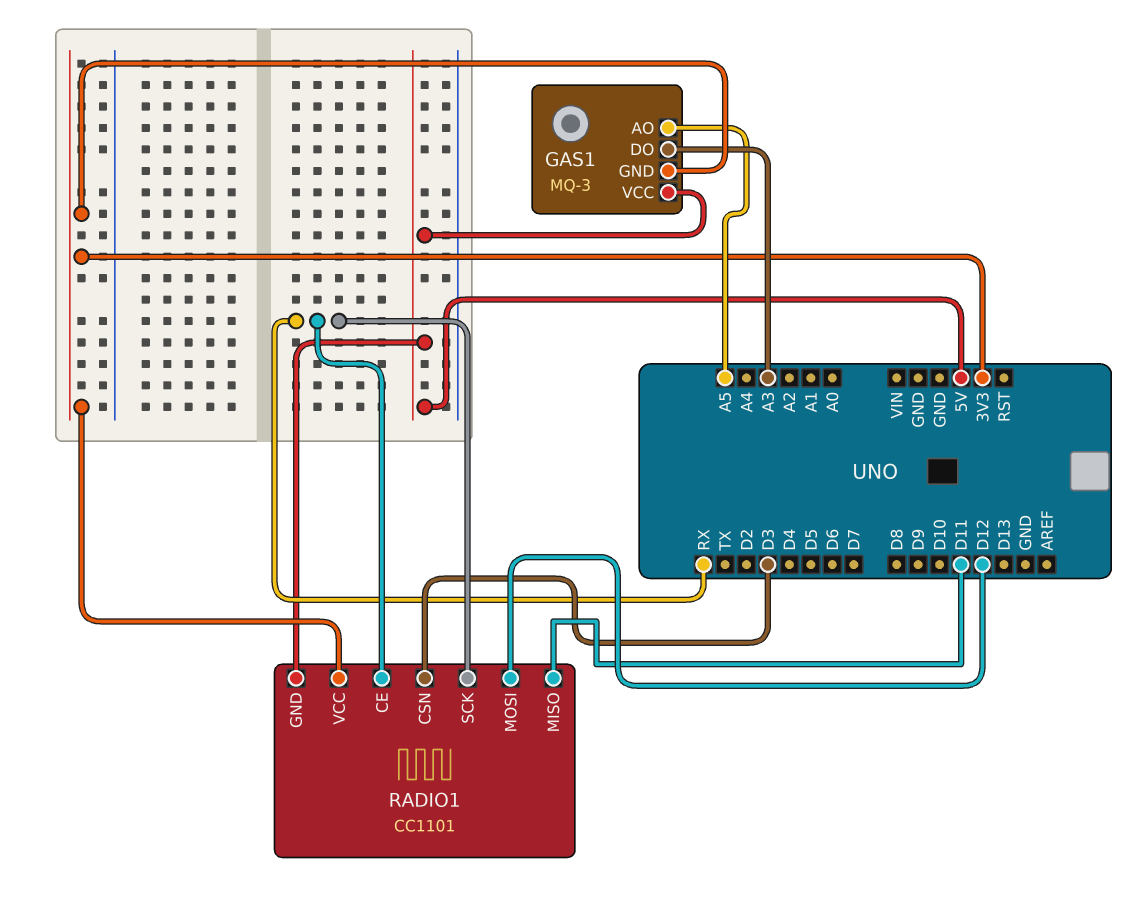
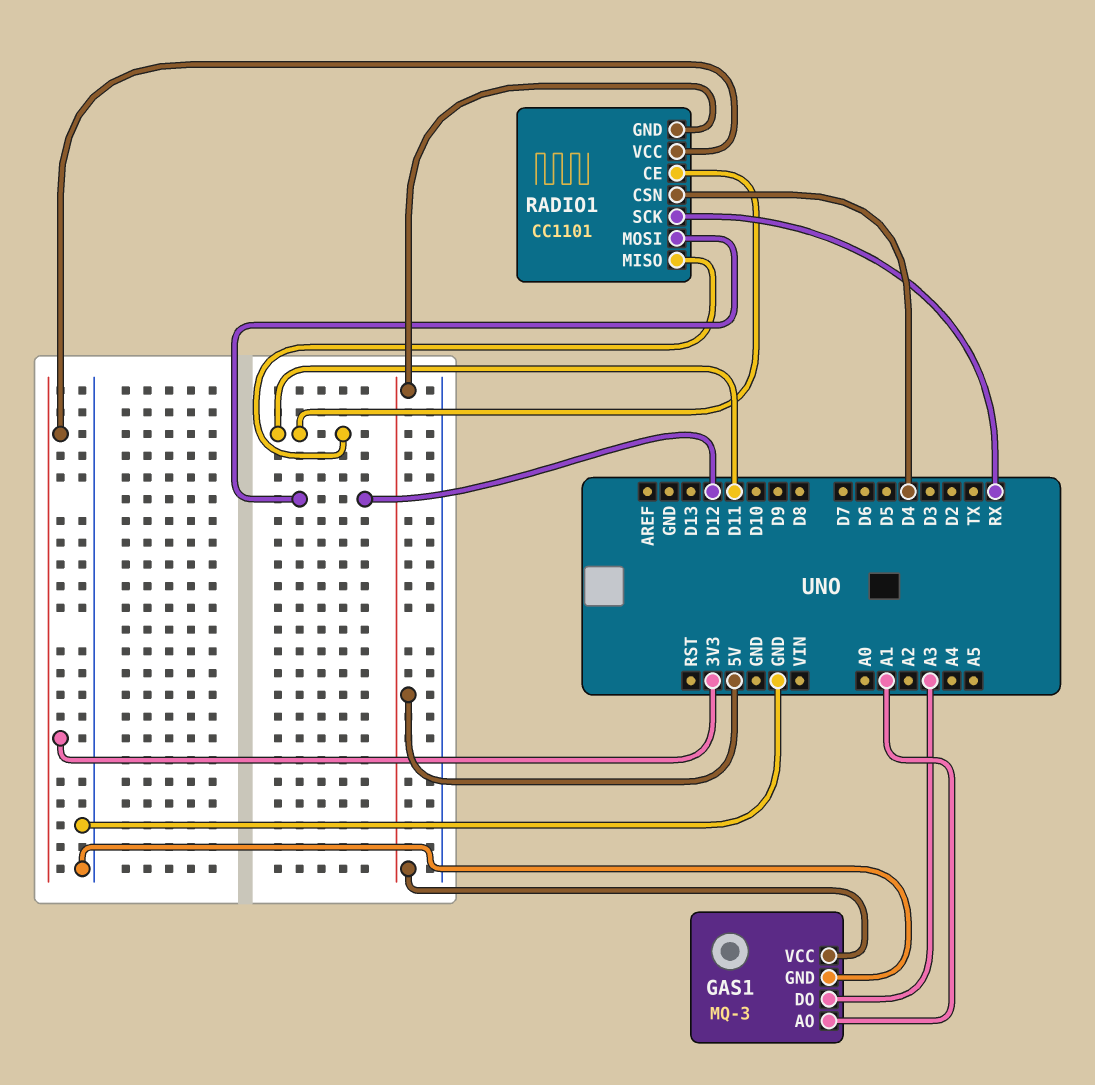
GAS1 pin AO: A5 -> A1
GAS1 pin GND: 3V3 -> GND
RADIO1 pin CE: RX -> D11
RADIO1 pin CSN: D3 -> D4

